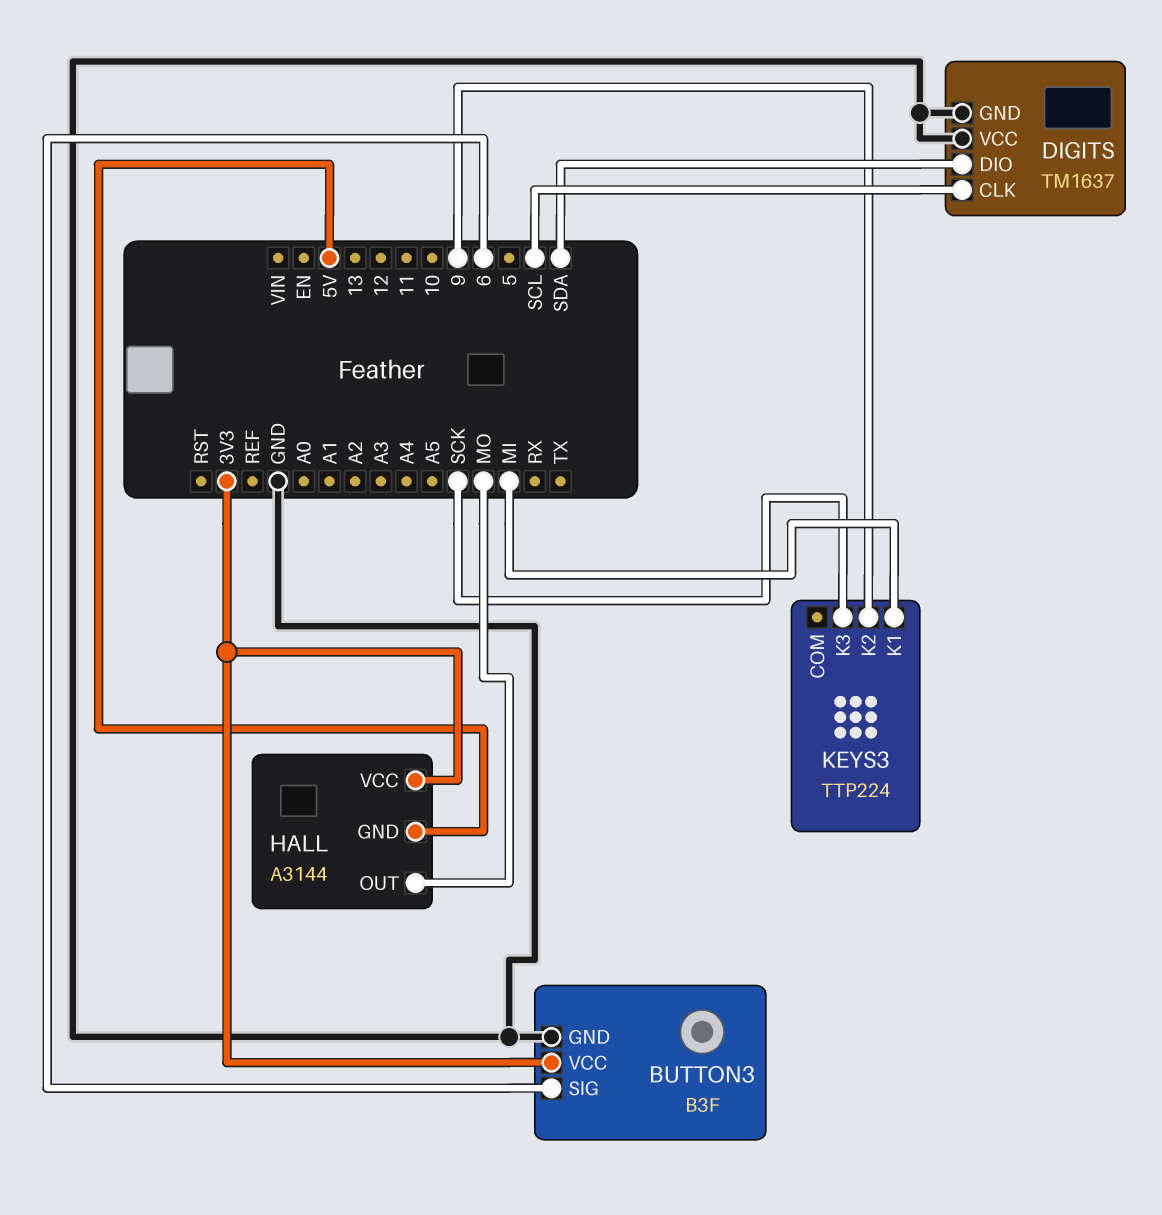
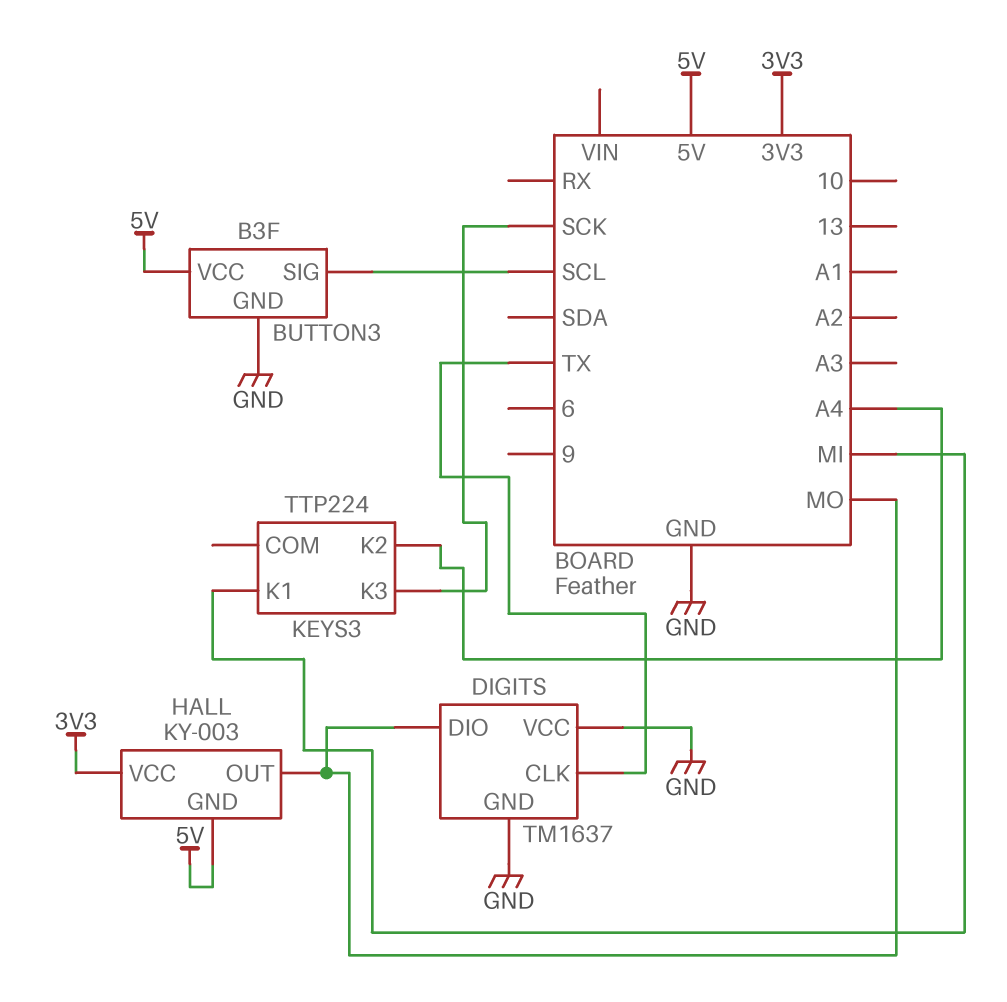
BUTTON3 pin SIG: 6 -> SCL
BUTTON3 pin VCC: 3V3 -> 5V
DIGITS pin CLK: SCL -> TX
DIGITS pin DIO: SDA -> MO
HALL: A3144 -> KY-003
KEYS3 pin K2: 9 -> A4

